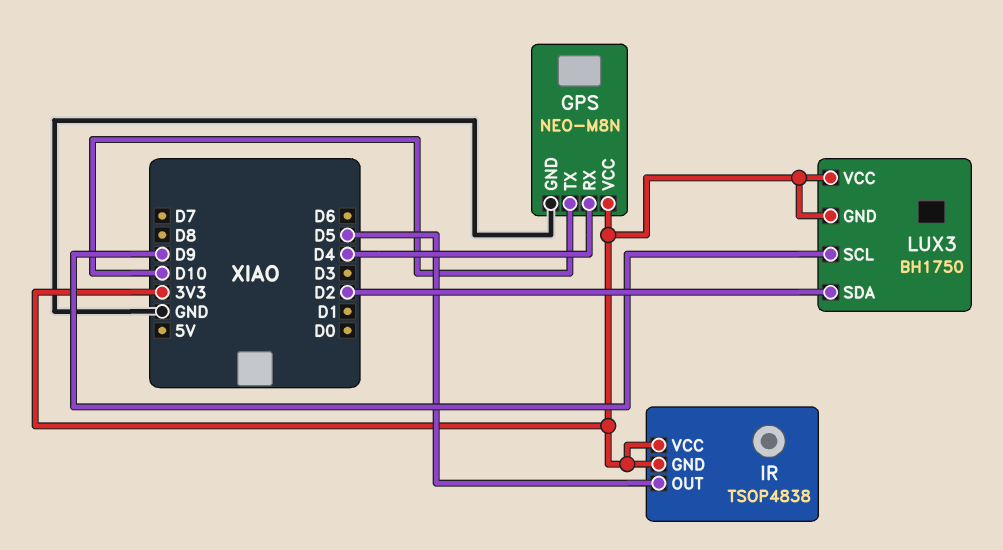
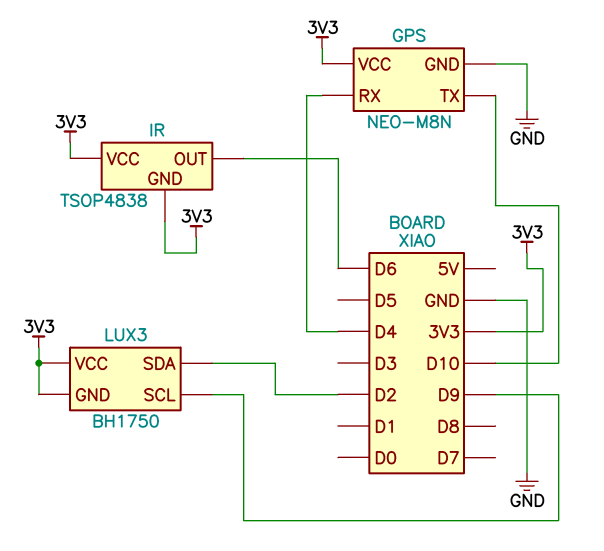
IR pin OUT: D5 -> D6

